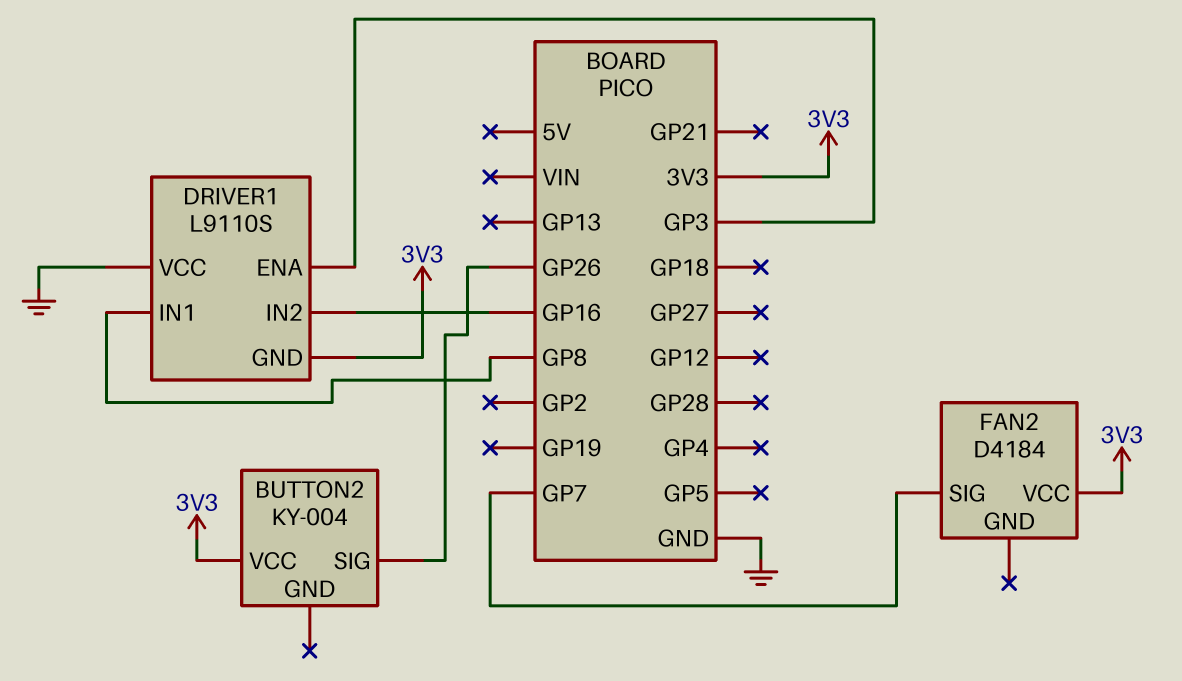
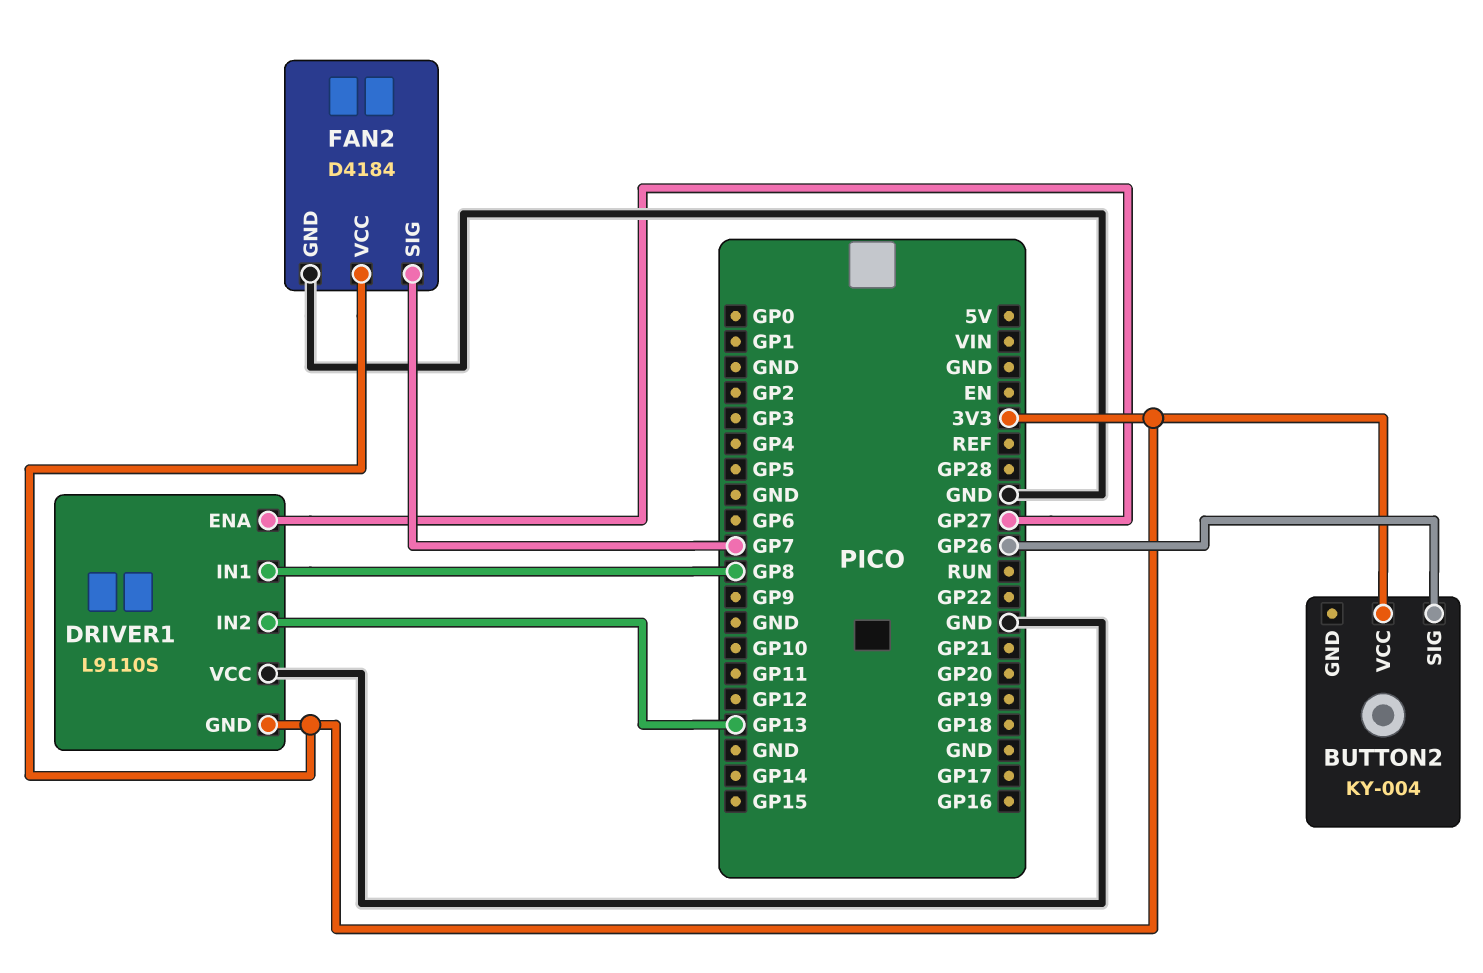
DRIVER1 pin ENA: GP3 -> GP27
DRIVER1 pin IN2: GP16 -> GP13
FAN2 pin GND: none -> GND

